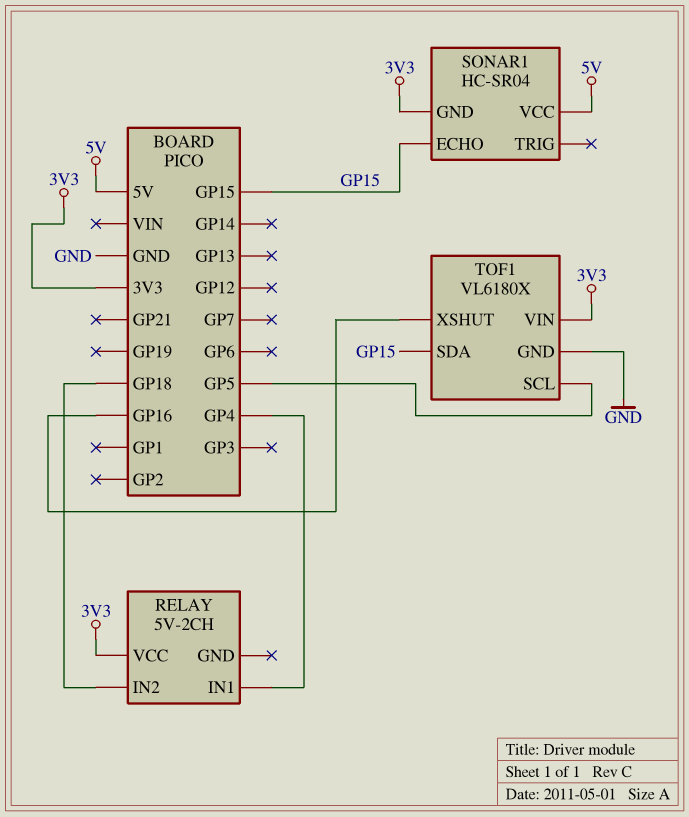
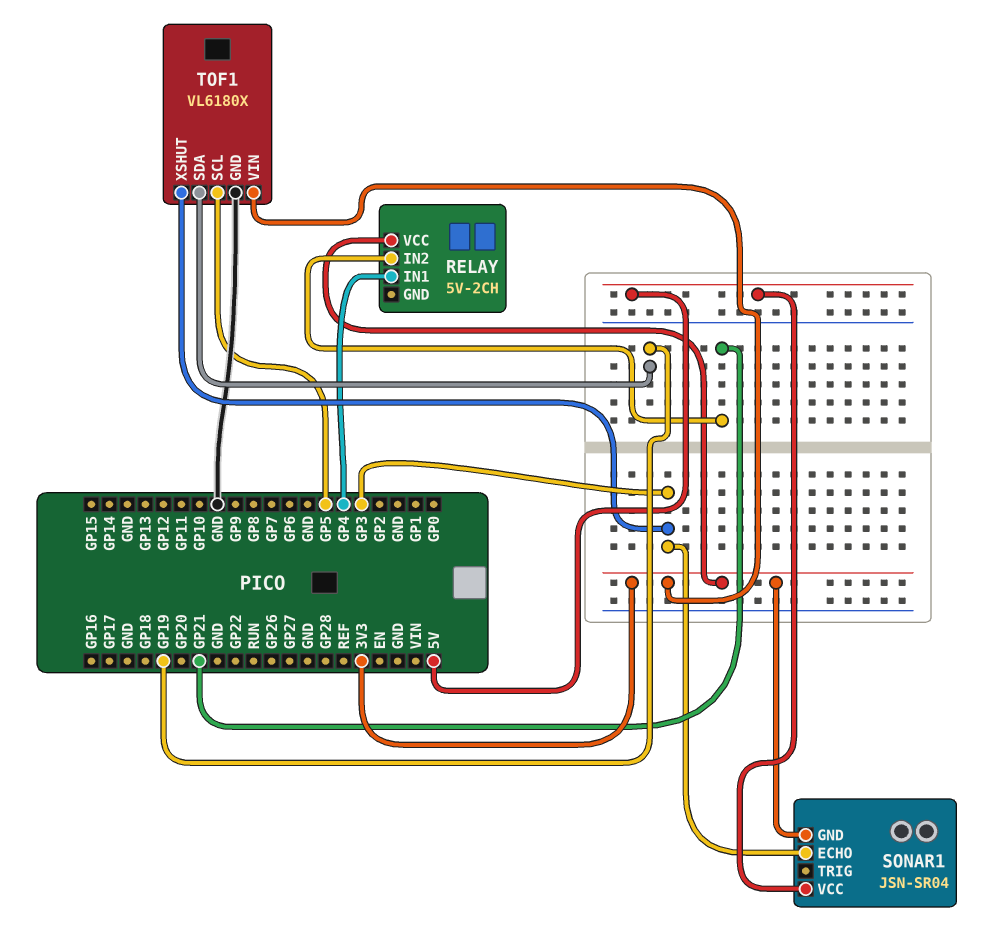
RELAY pin IN2: GP18 -> GP21
SONAR1: HC-SR04 -> JSN-SR04
SONAR1 pin ECHO: GP15 -> GP3
TOF1 pin SDA: GP15 -> GP19
TOF1 pin XSHUT: GP16 -> GP3

